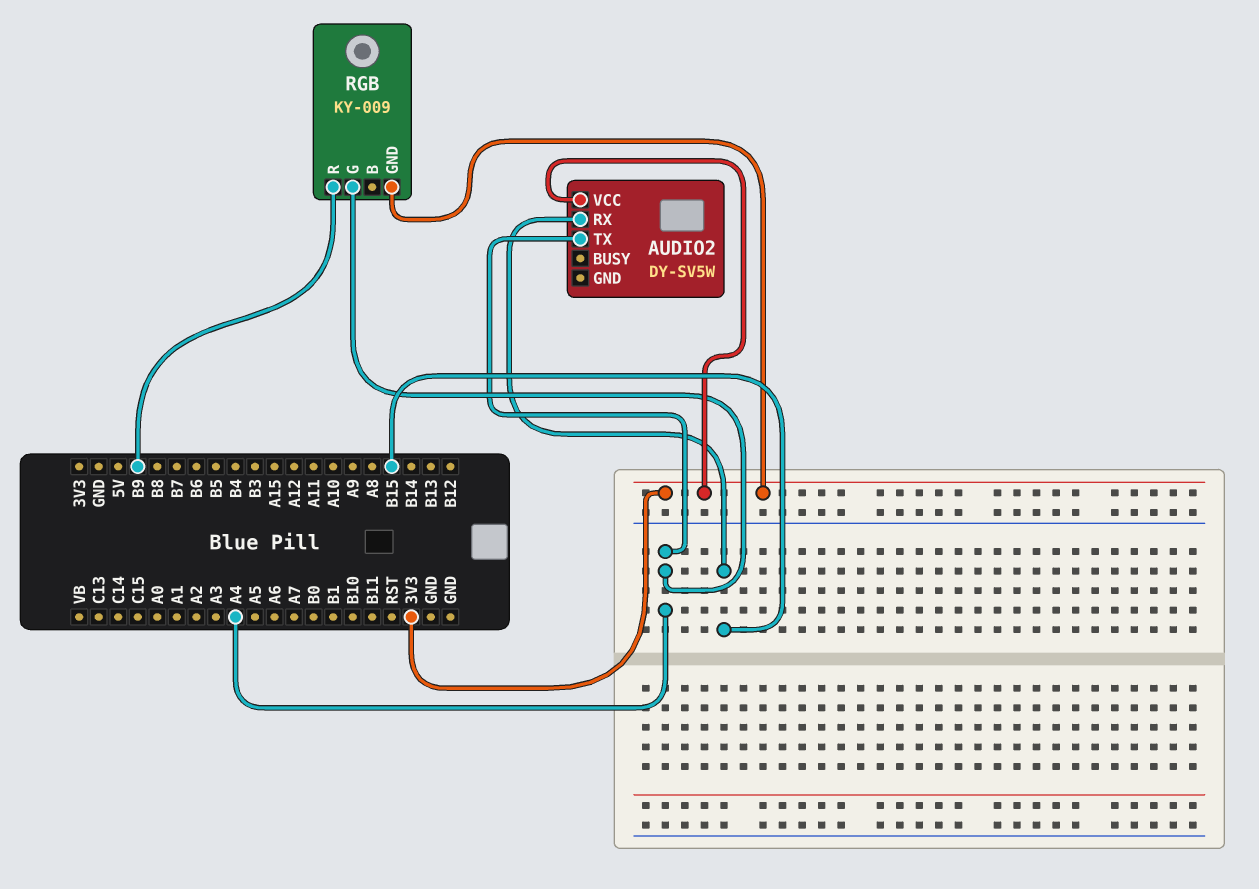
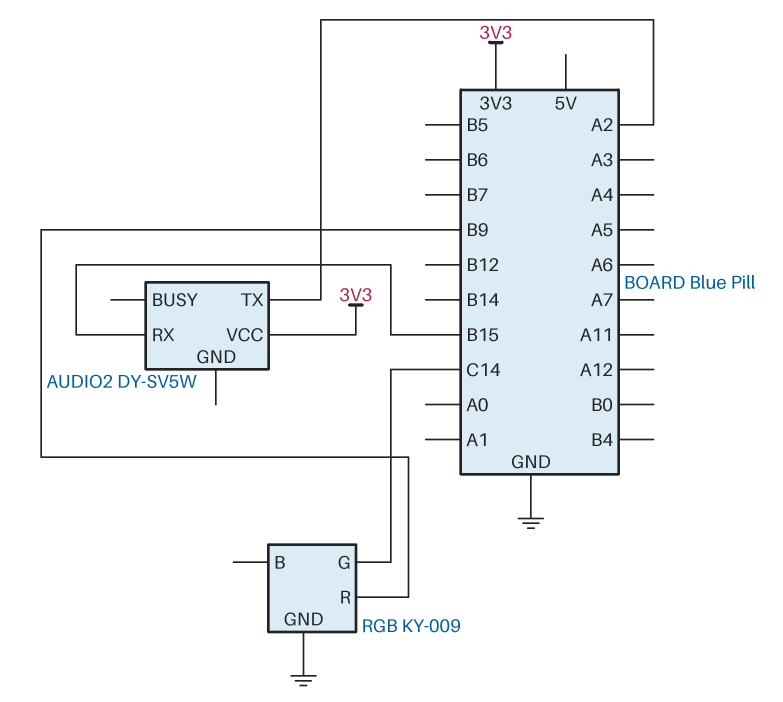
AUDIO2 pin TX: A4 -> A2
RGB pin G: A4 -> C14
RGB pin GND: 3V3 -> GND

